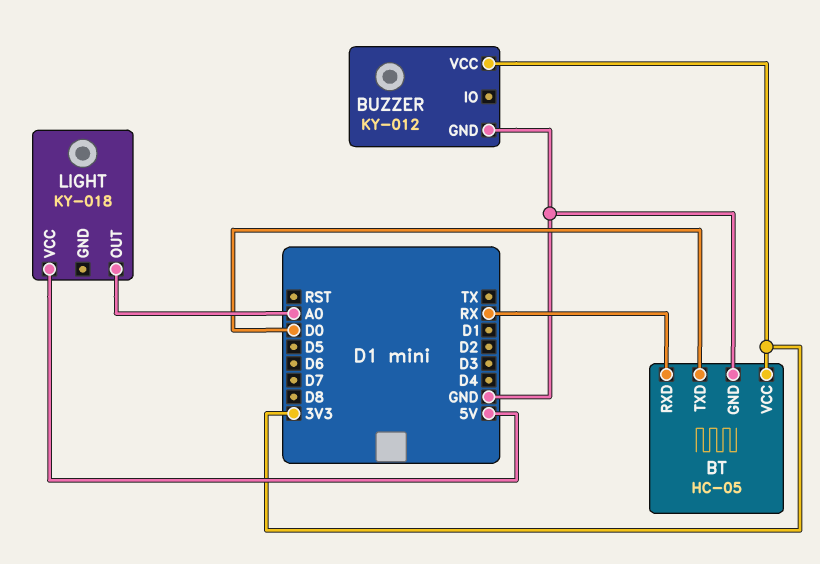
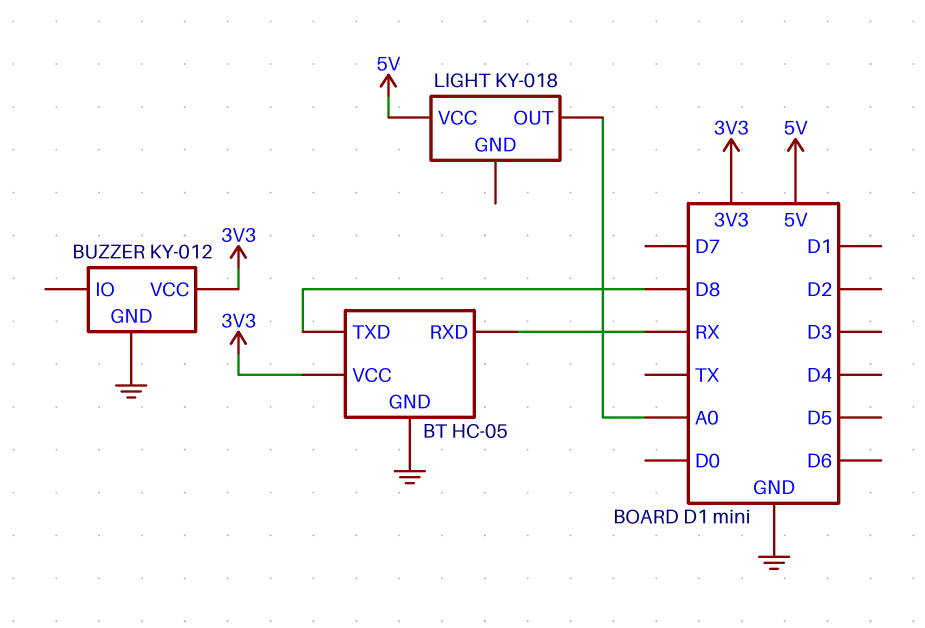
BT pin TXD: D0 -> D8

